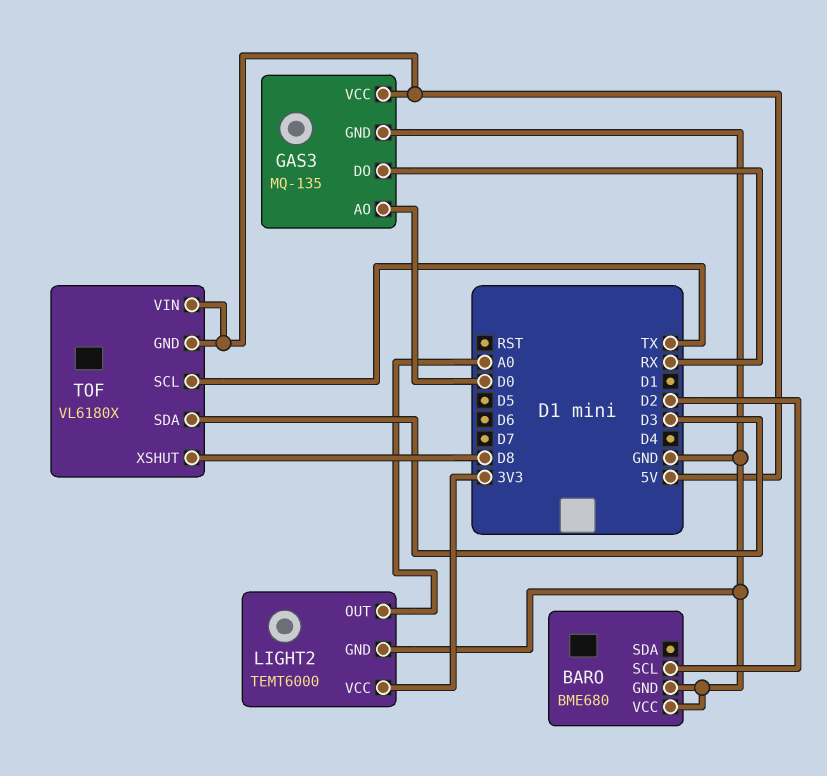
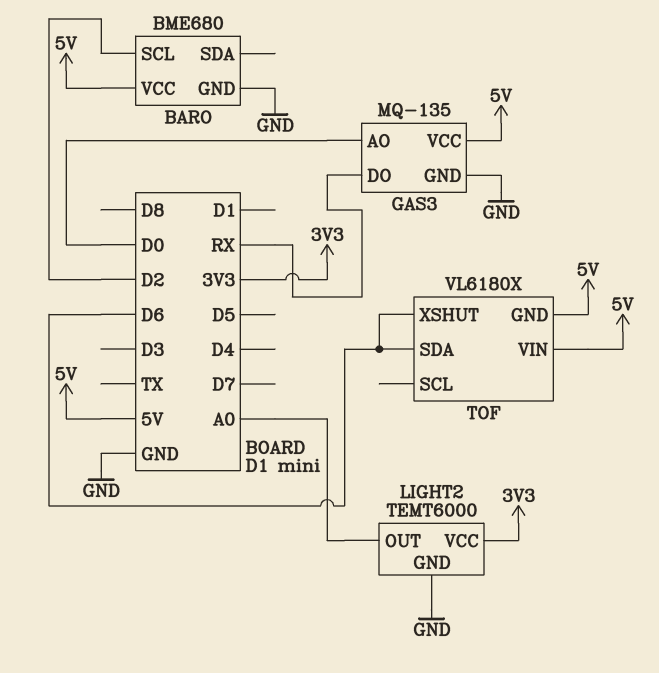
BARO pin VCC: GND -> 5V
TOF pin SCL: TX -> none
TOF pin SDA: D3 -> D6
TOF pin XSHUT: D8 -> D6

